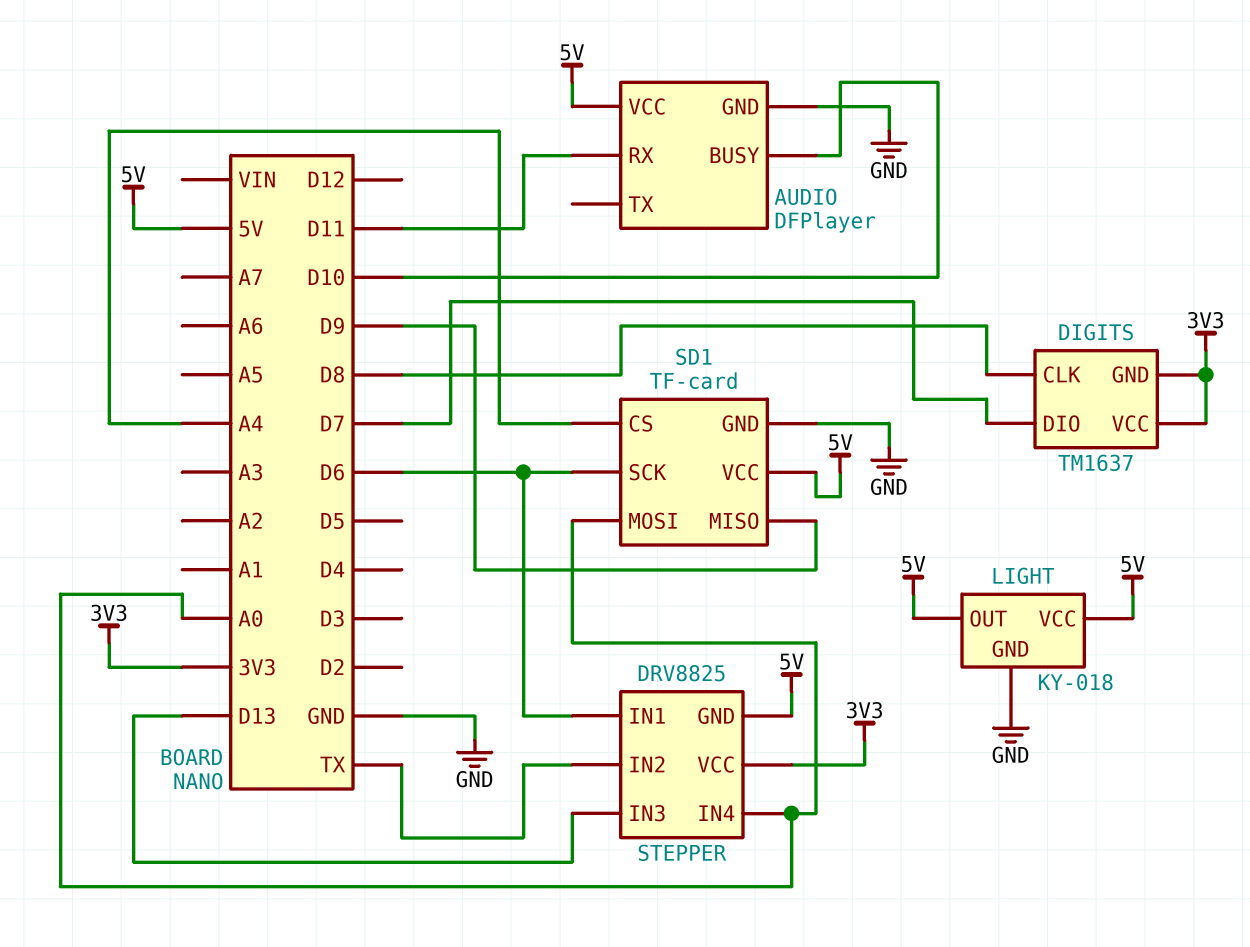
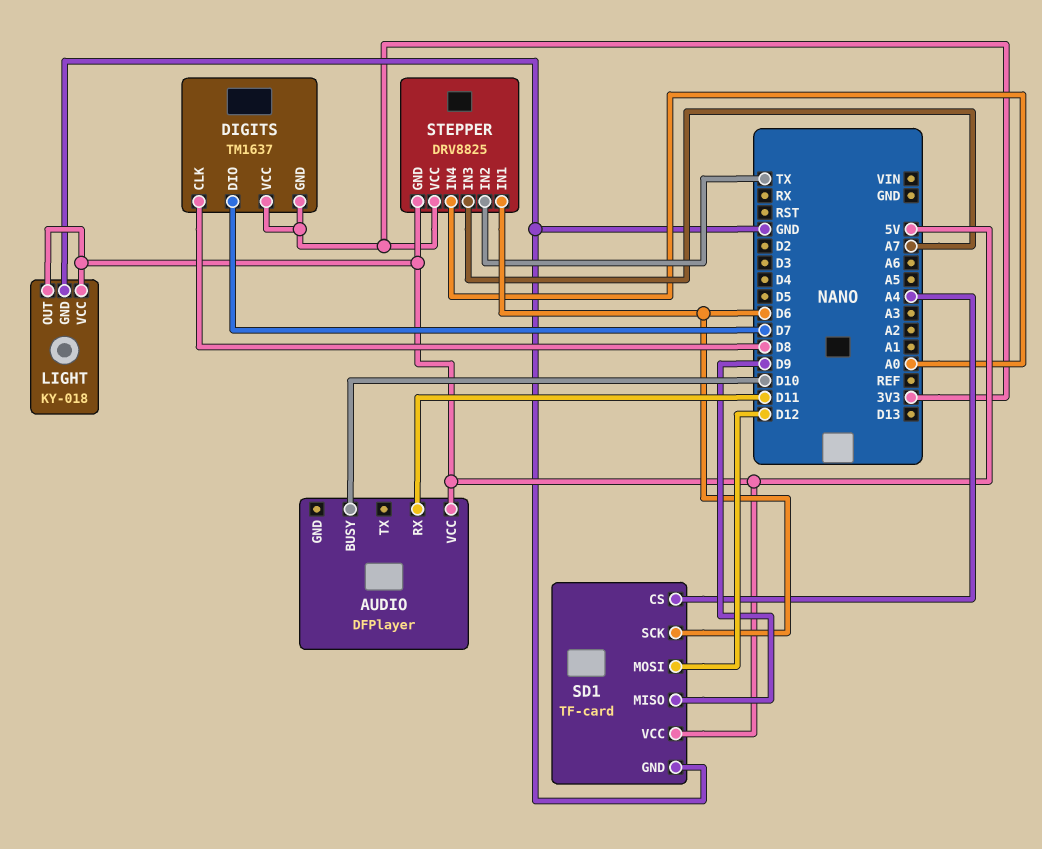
AUDIO pin GND: GND -> none
SD1 pin MOSI: A0 -> D12
STEPPER pin IN3: D13 -> A7

